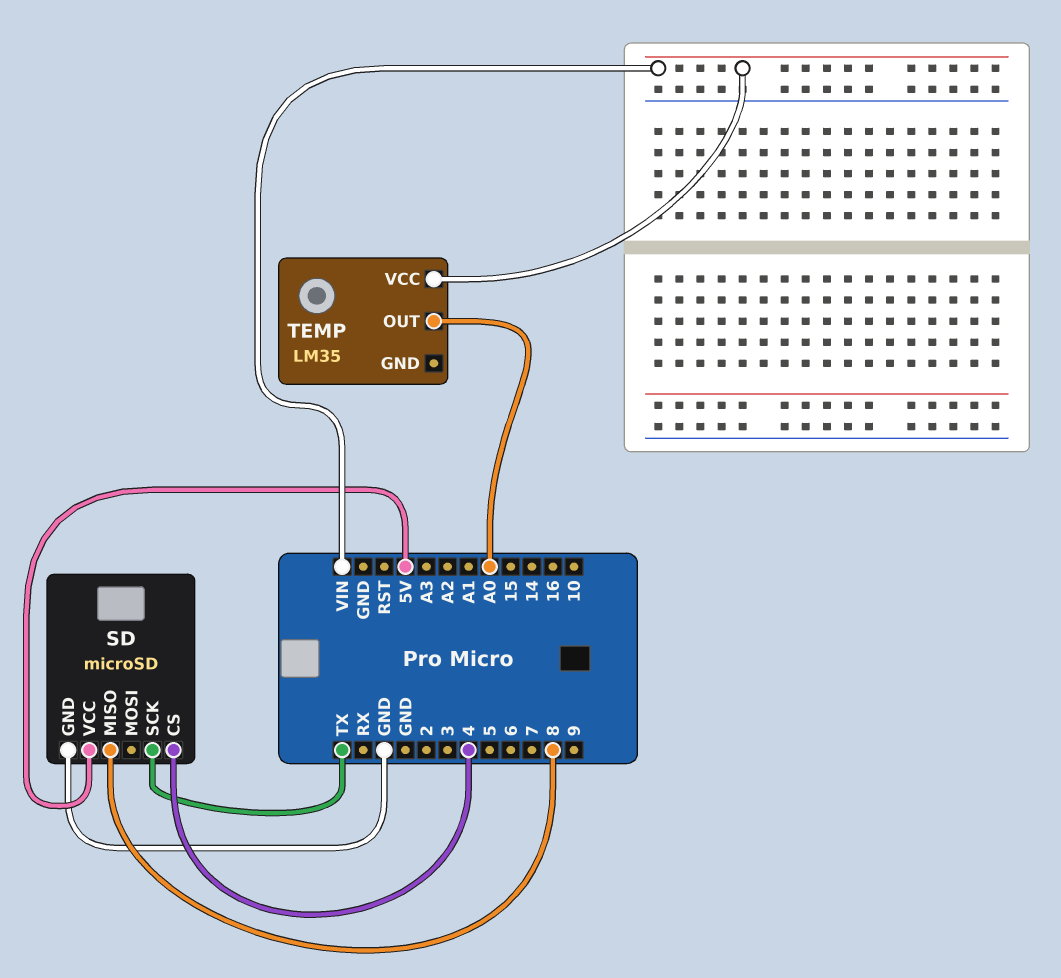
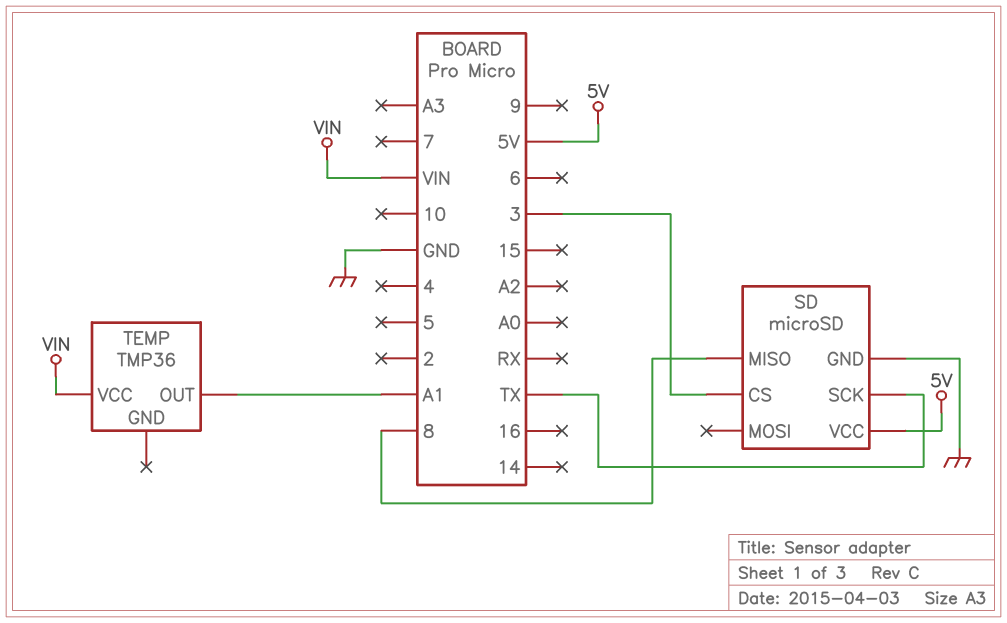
SD pin CS: 4 -> 3
TEMP: LM35 -> TMP36
TEMP pin OUT: A0 -> A1

